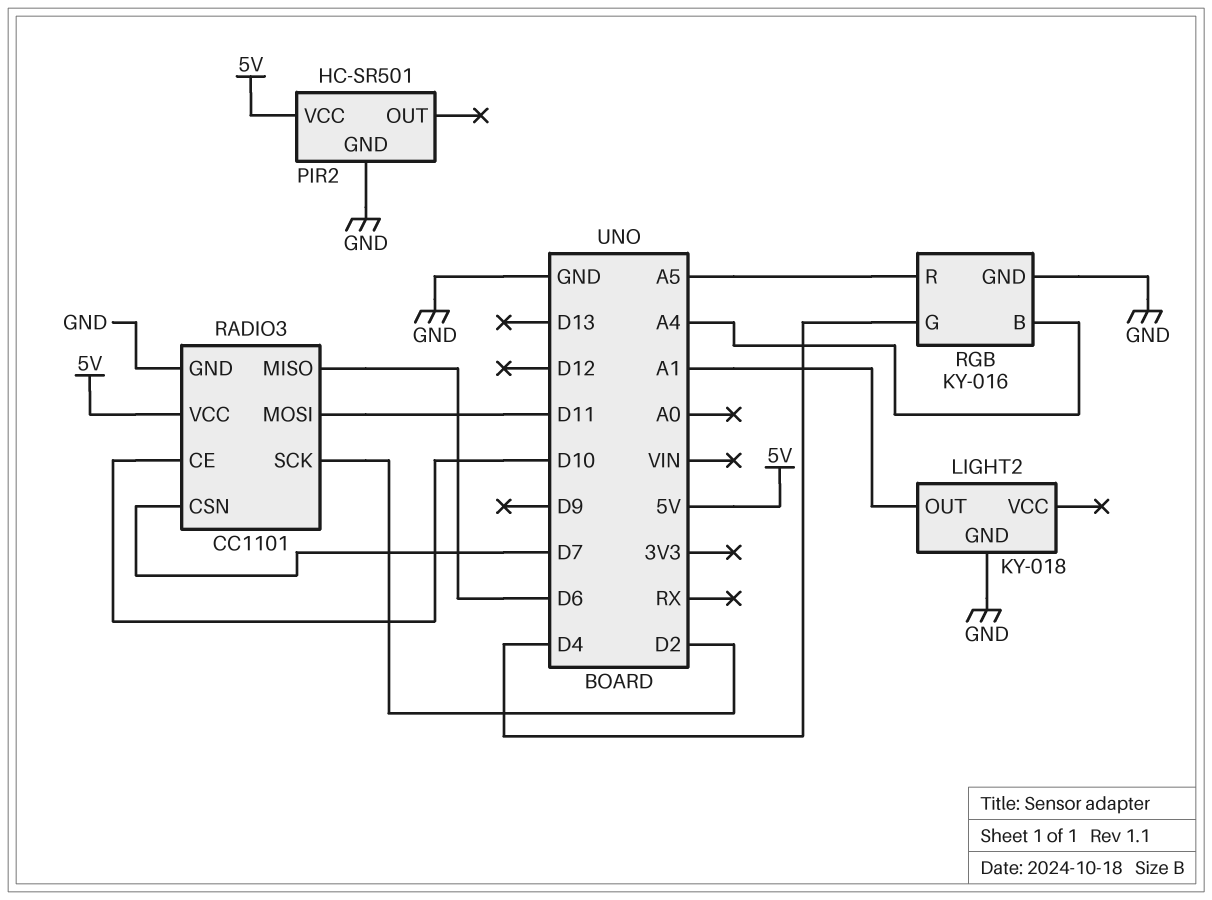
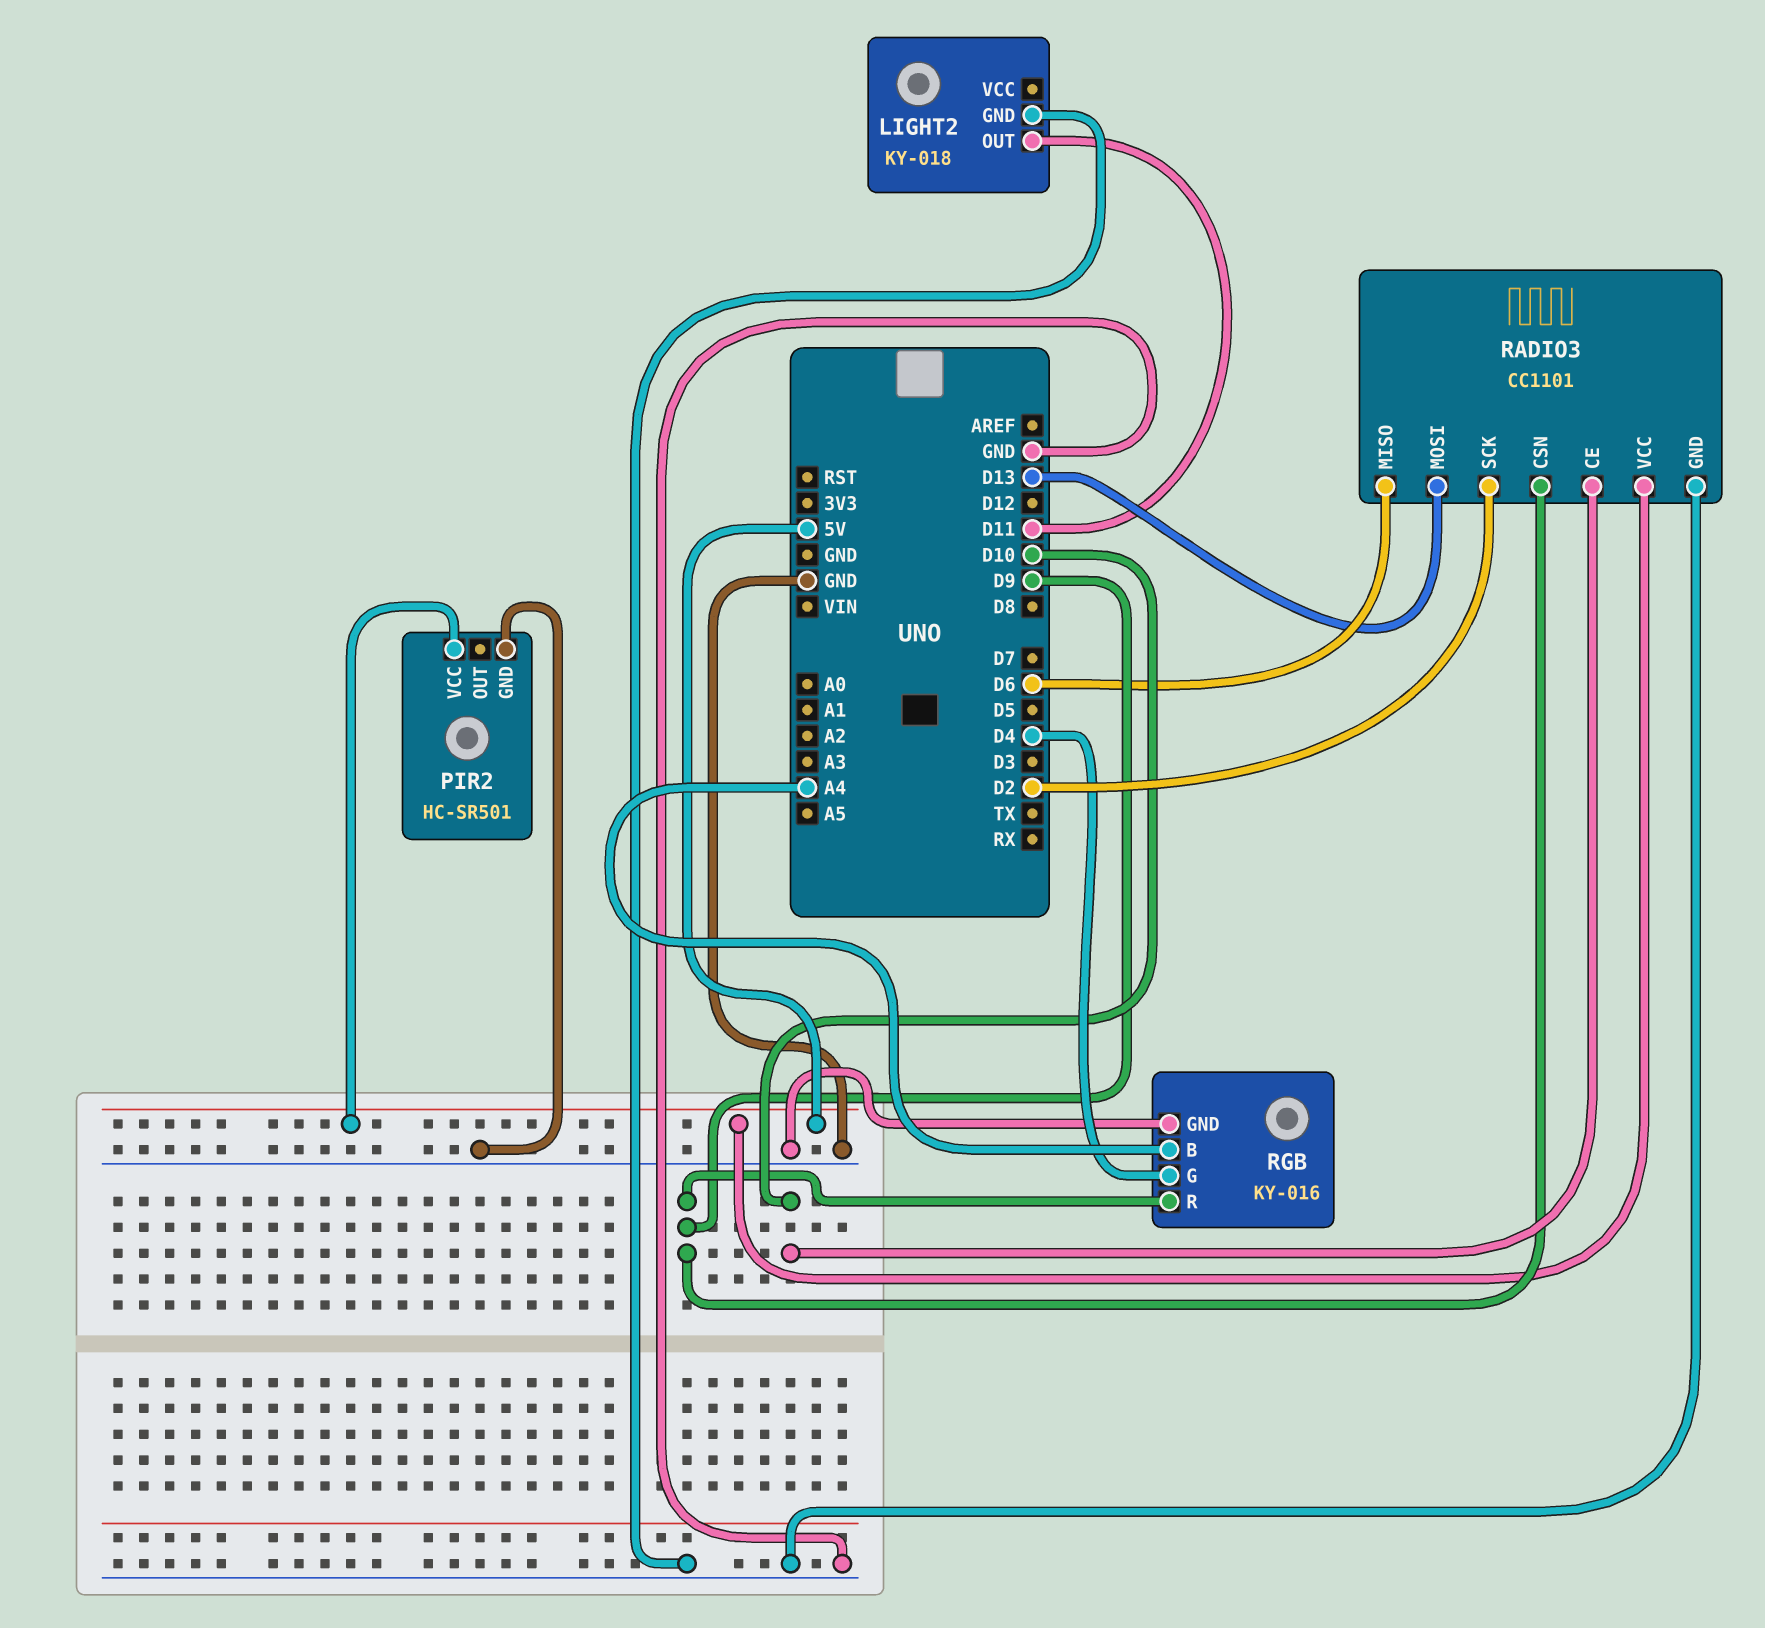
LIGHT2 pin OUT: A1 -> D11
RADIO3 pin CSN: D7 -> D9
RADIO3 pin MOSI: D11 -> D13
RGB pin R: A5 -> D9

